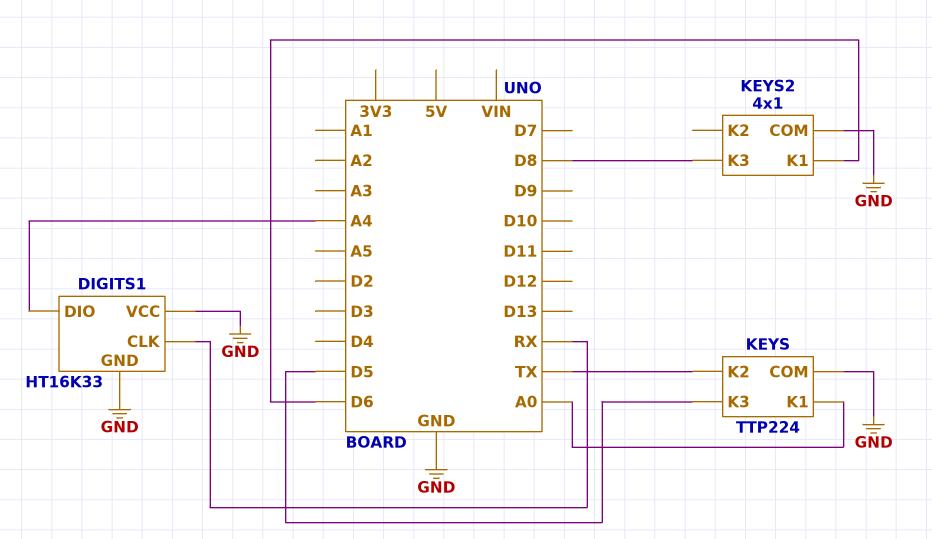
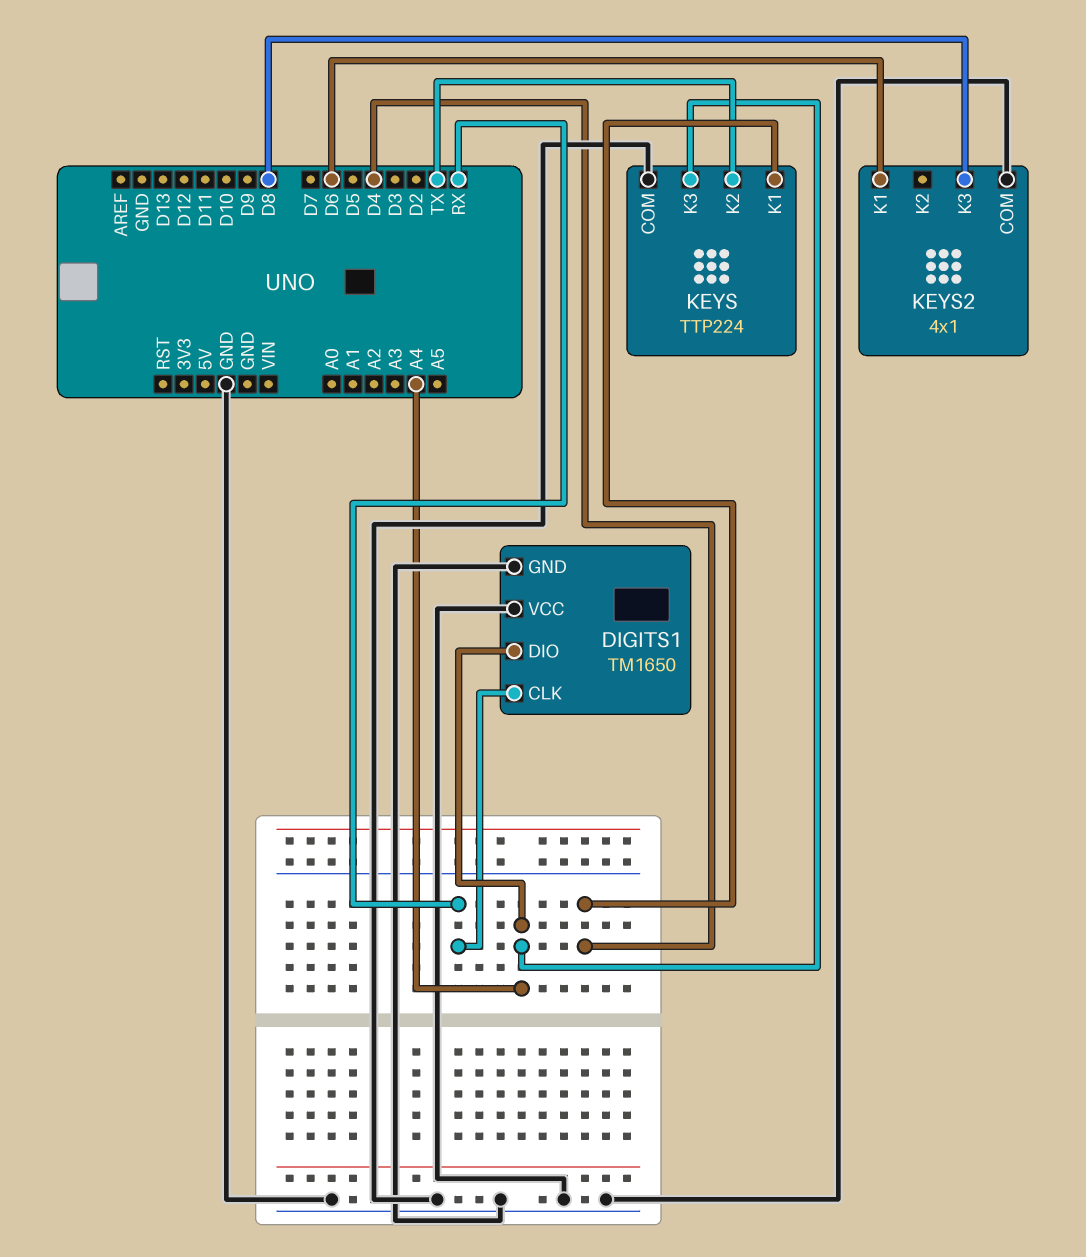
DIGITS1: HT16K33 -> TM1650
KEYS pin K1: A0 -> D4
KEYS pin K3: D5 -> A4

